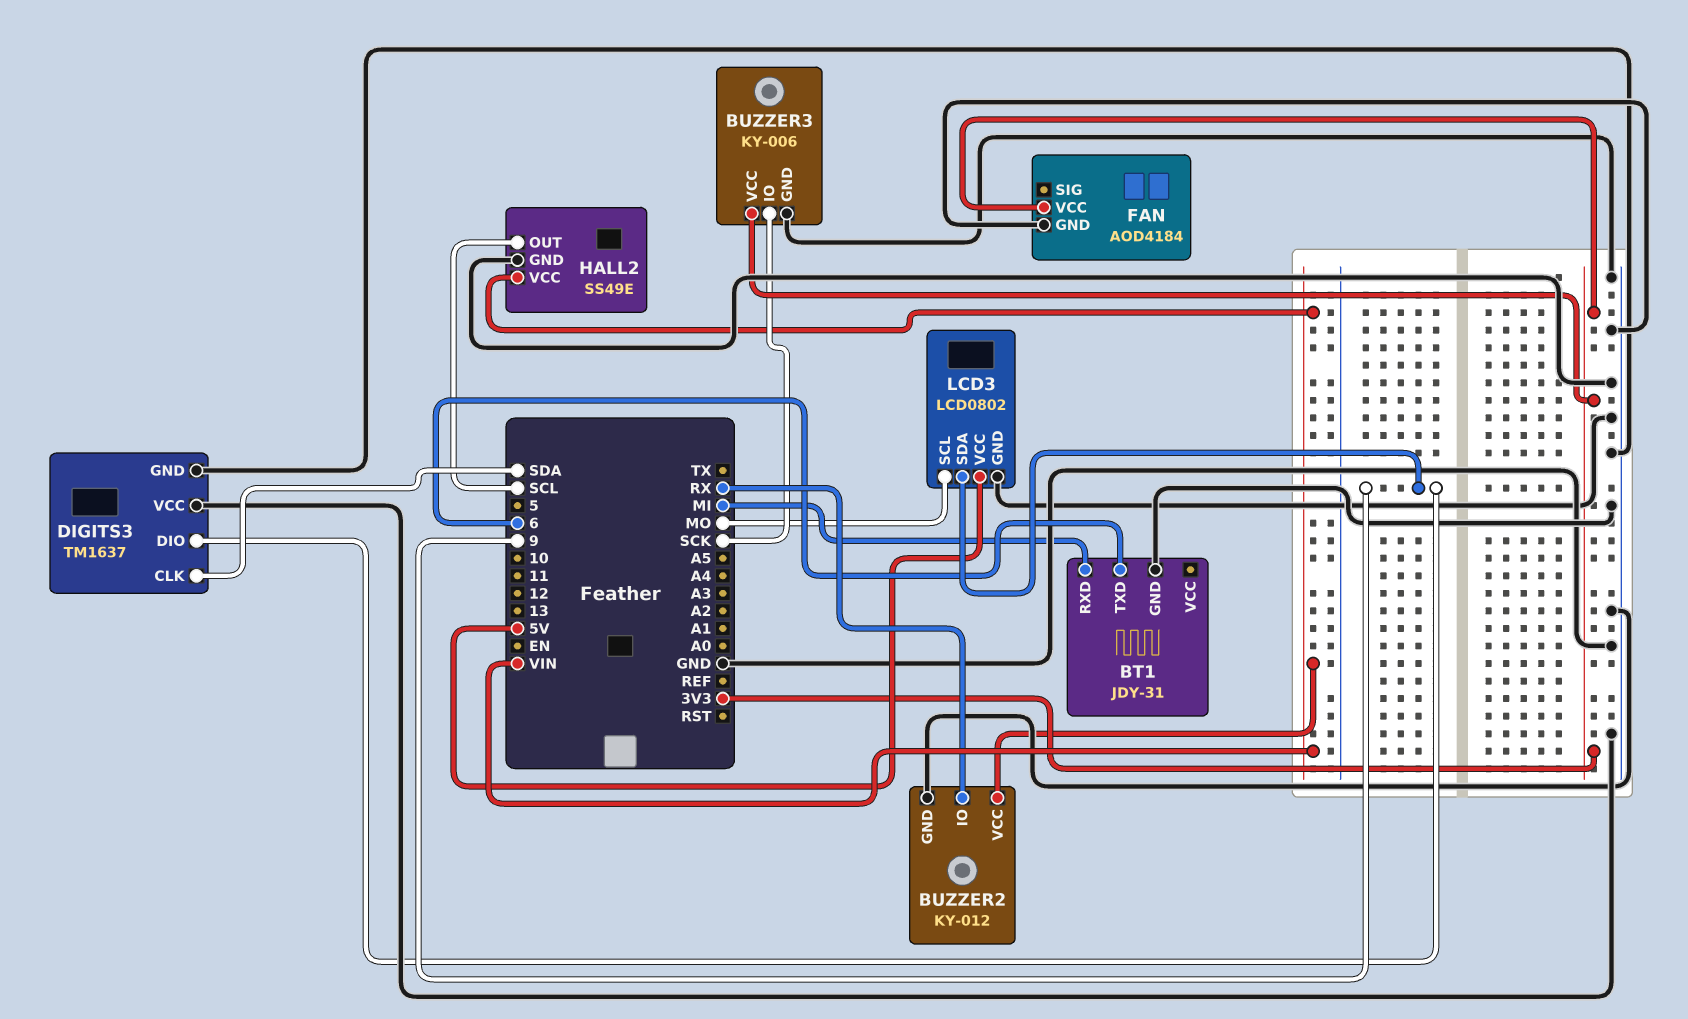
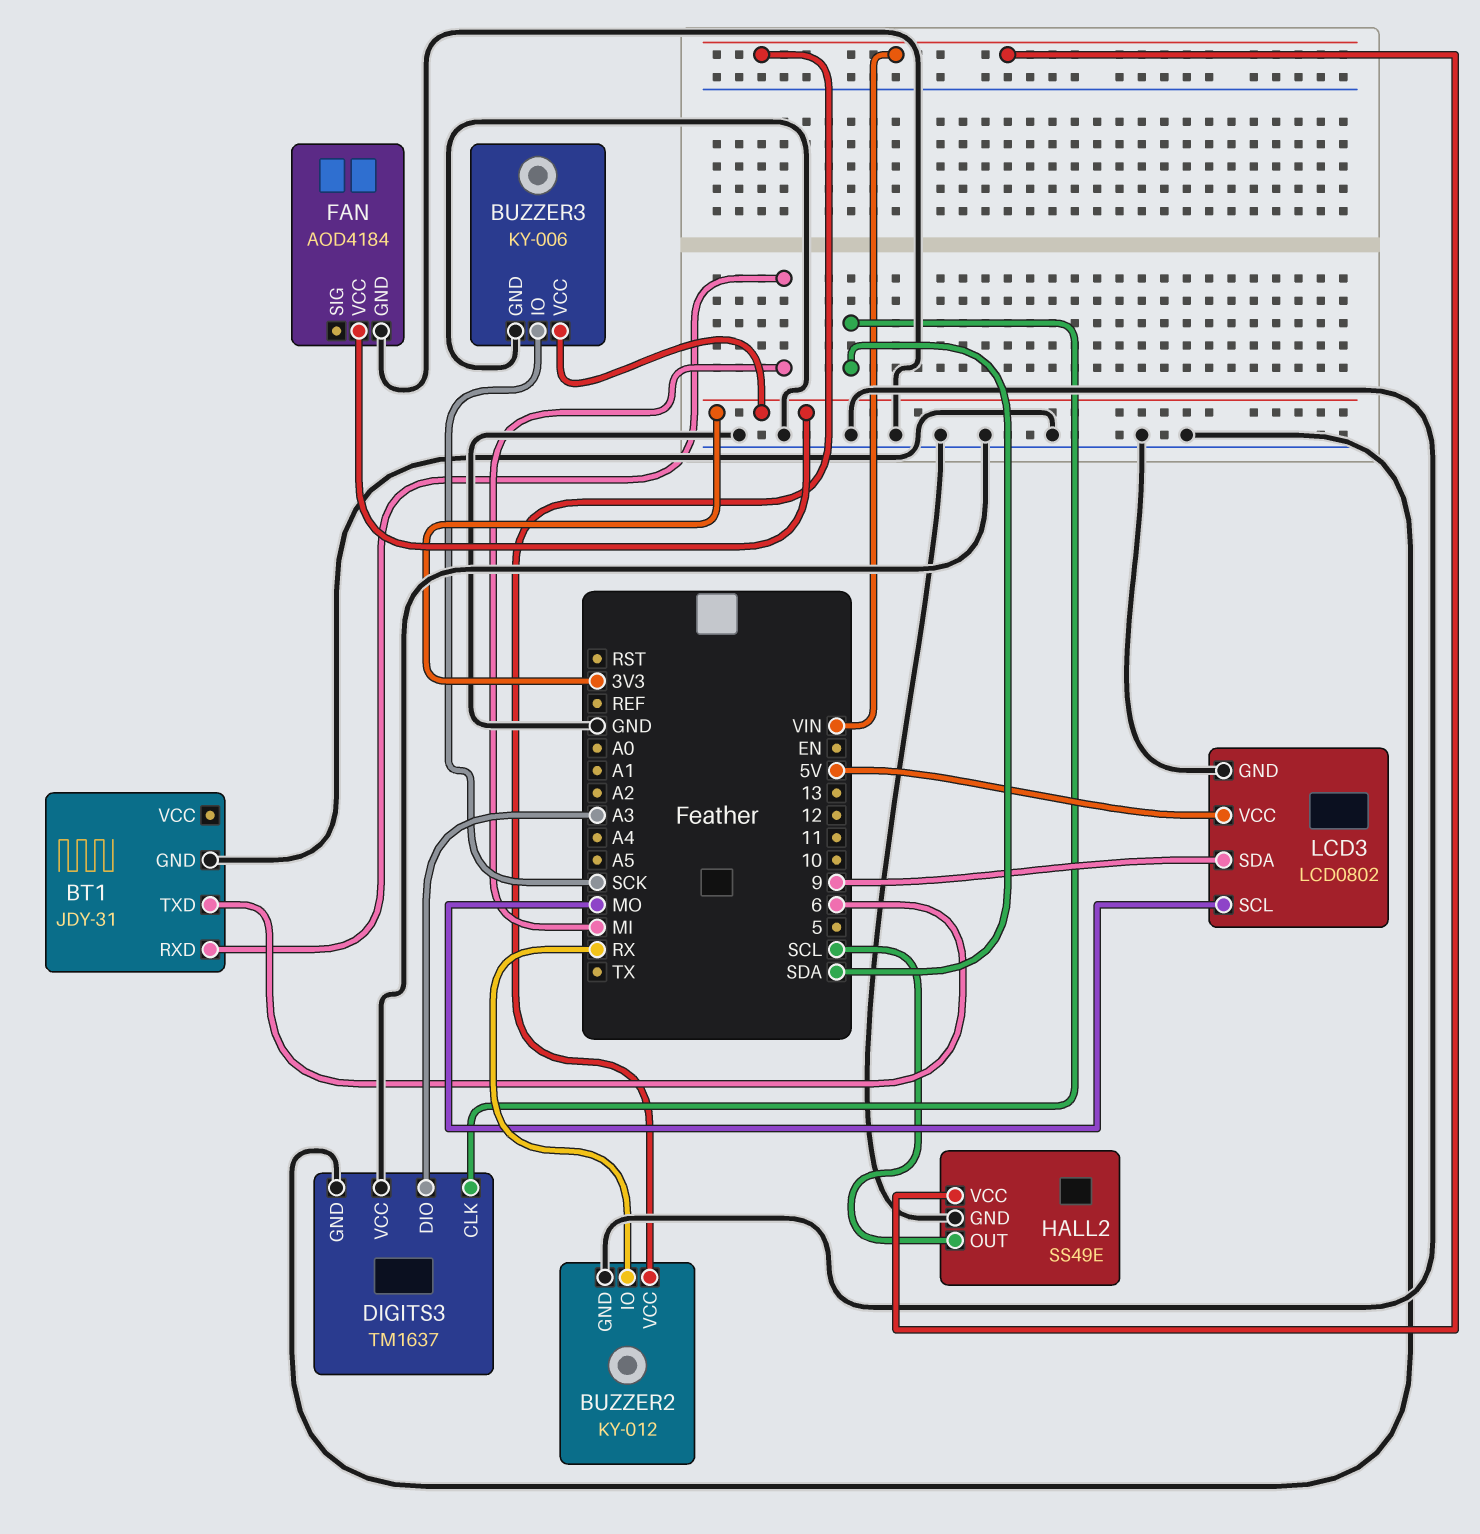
DIGITS3 pin DIO: 9 -> A3

